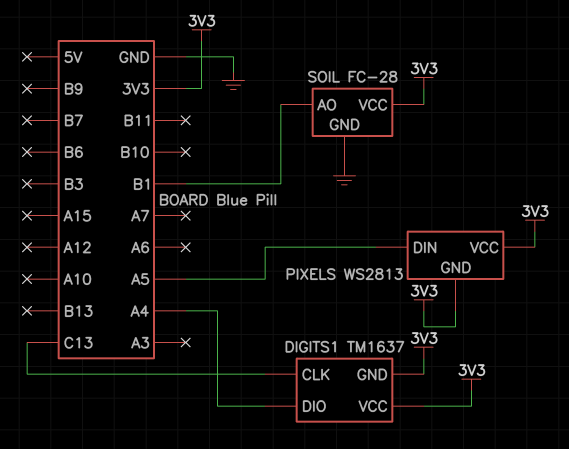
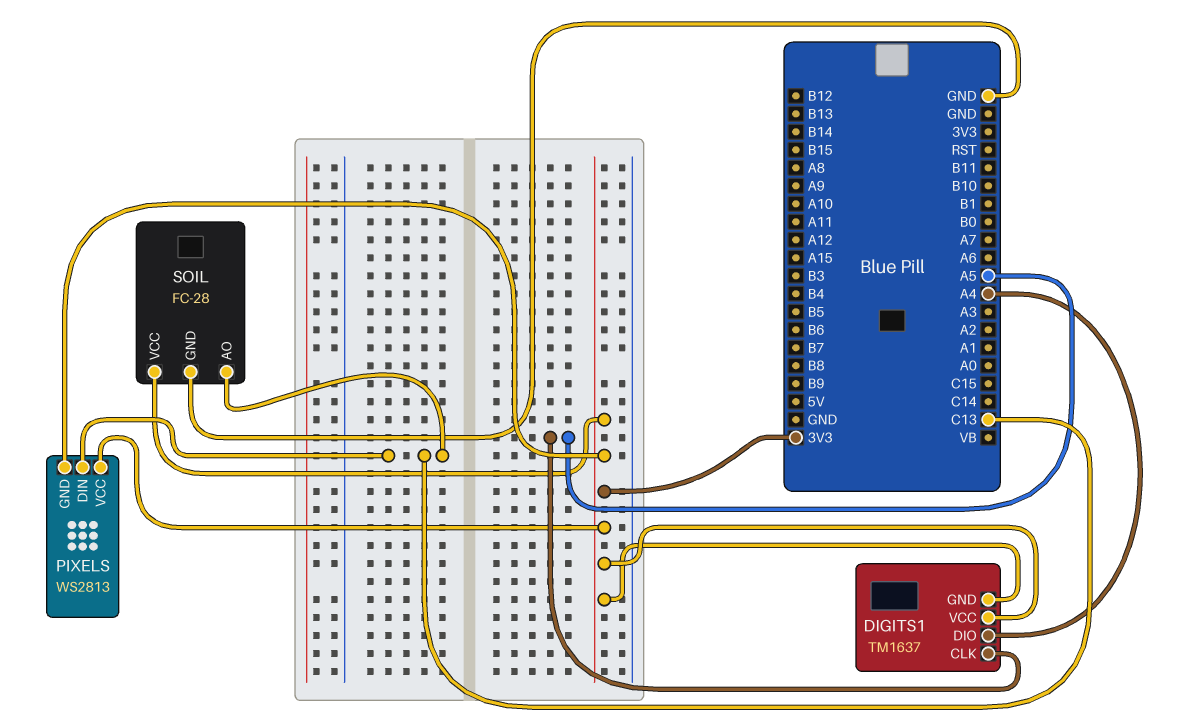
DIGITS1 pin CLK: C13 -> A5
PIXELS pin DIN: A5 -> C13
SOIL pin AO: B1 -> C13

